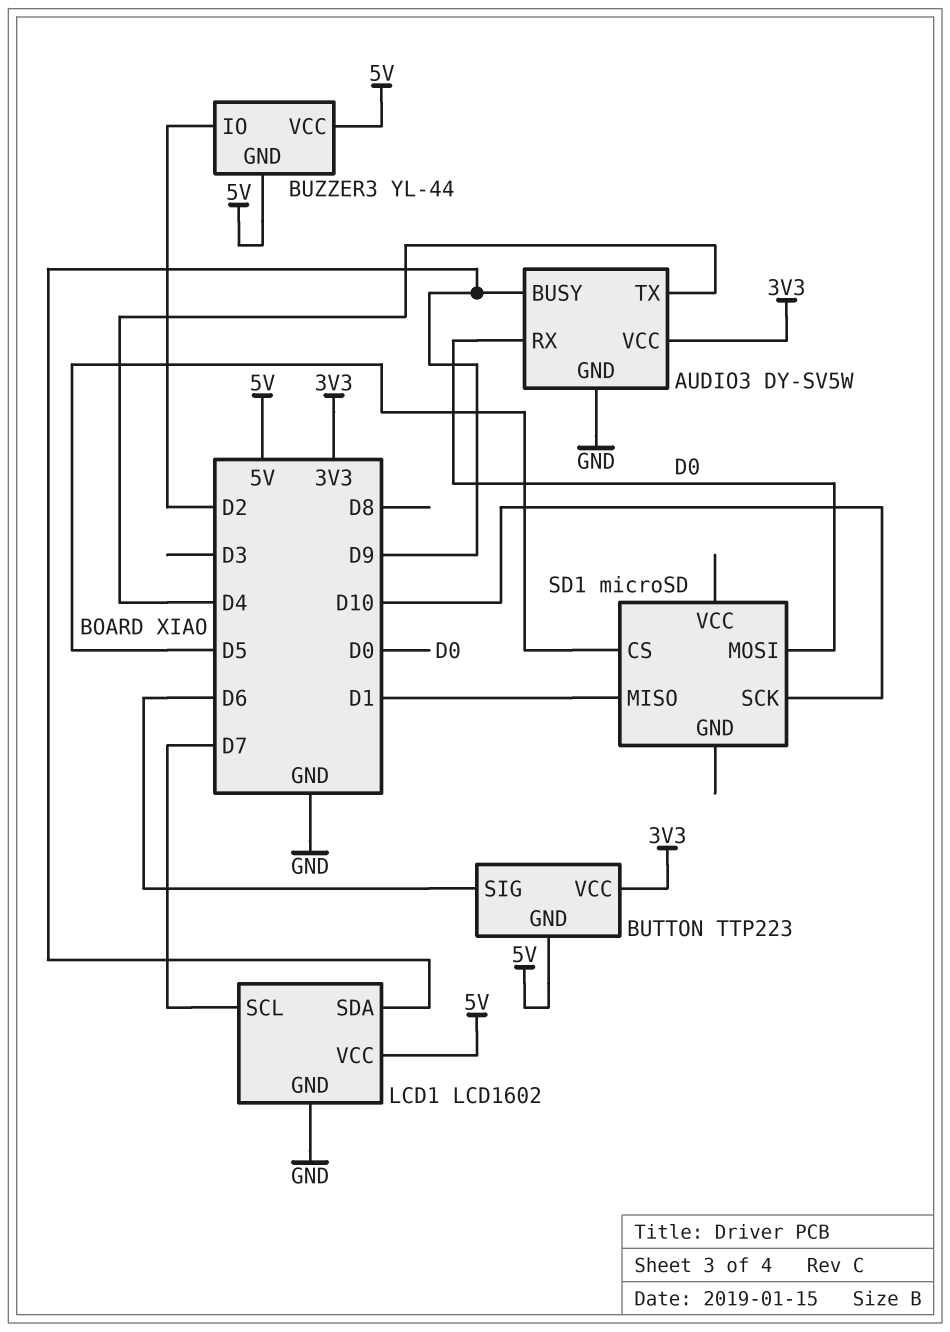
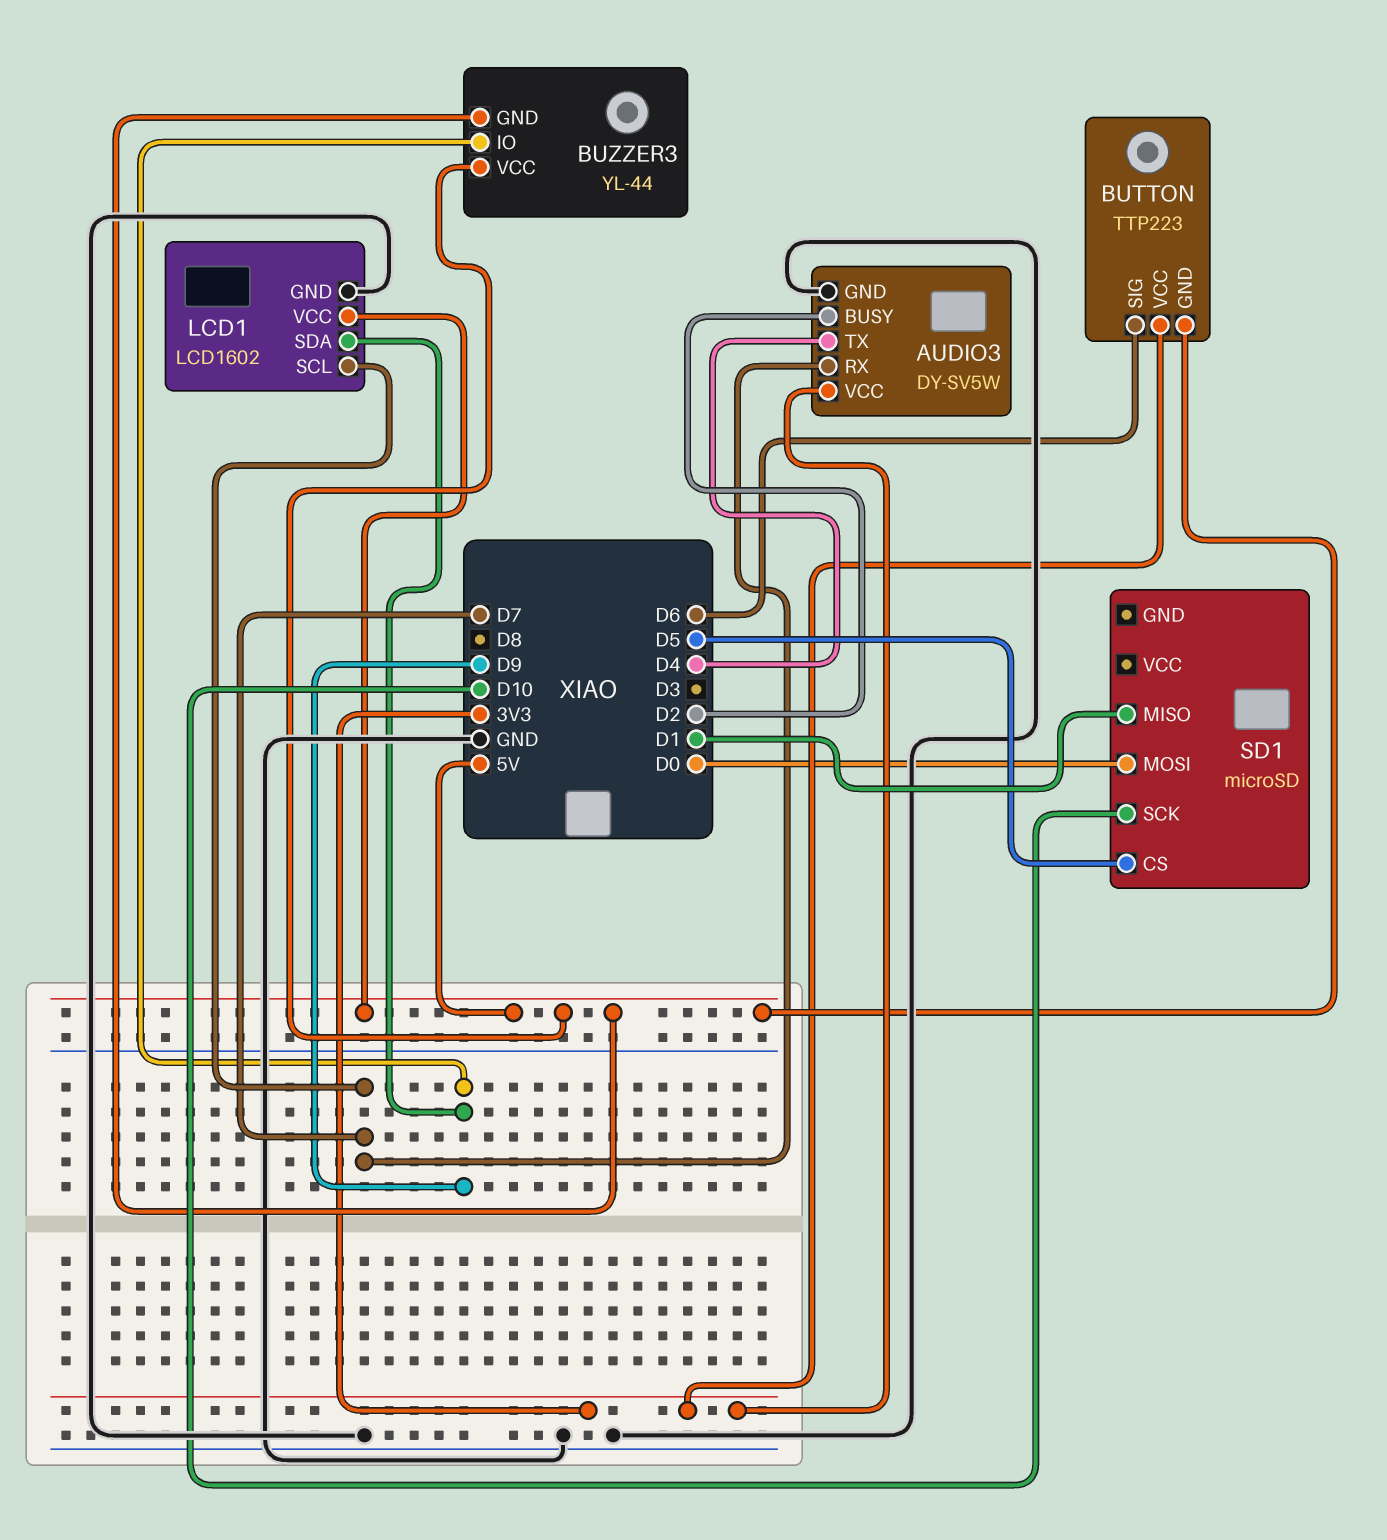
AUDIO3 pin BUSY: D9 -> D2
AUDIO3 pin RX: D0 -> D7
BUZZER3 pin IO: D2 -> D9

